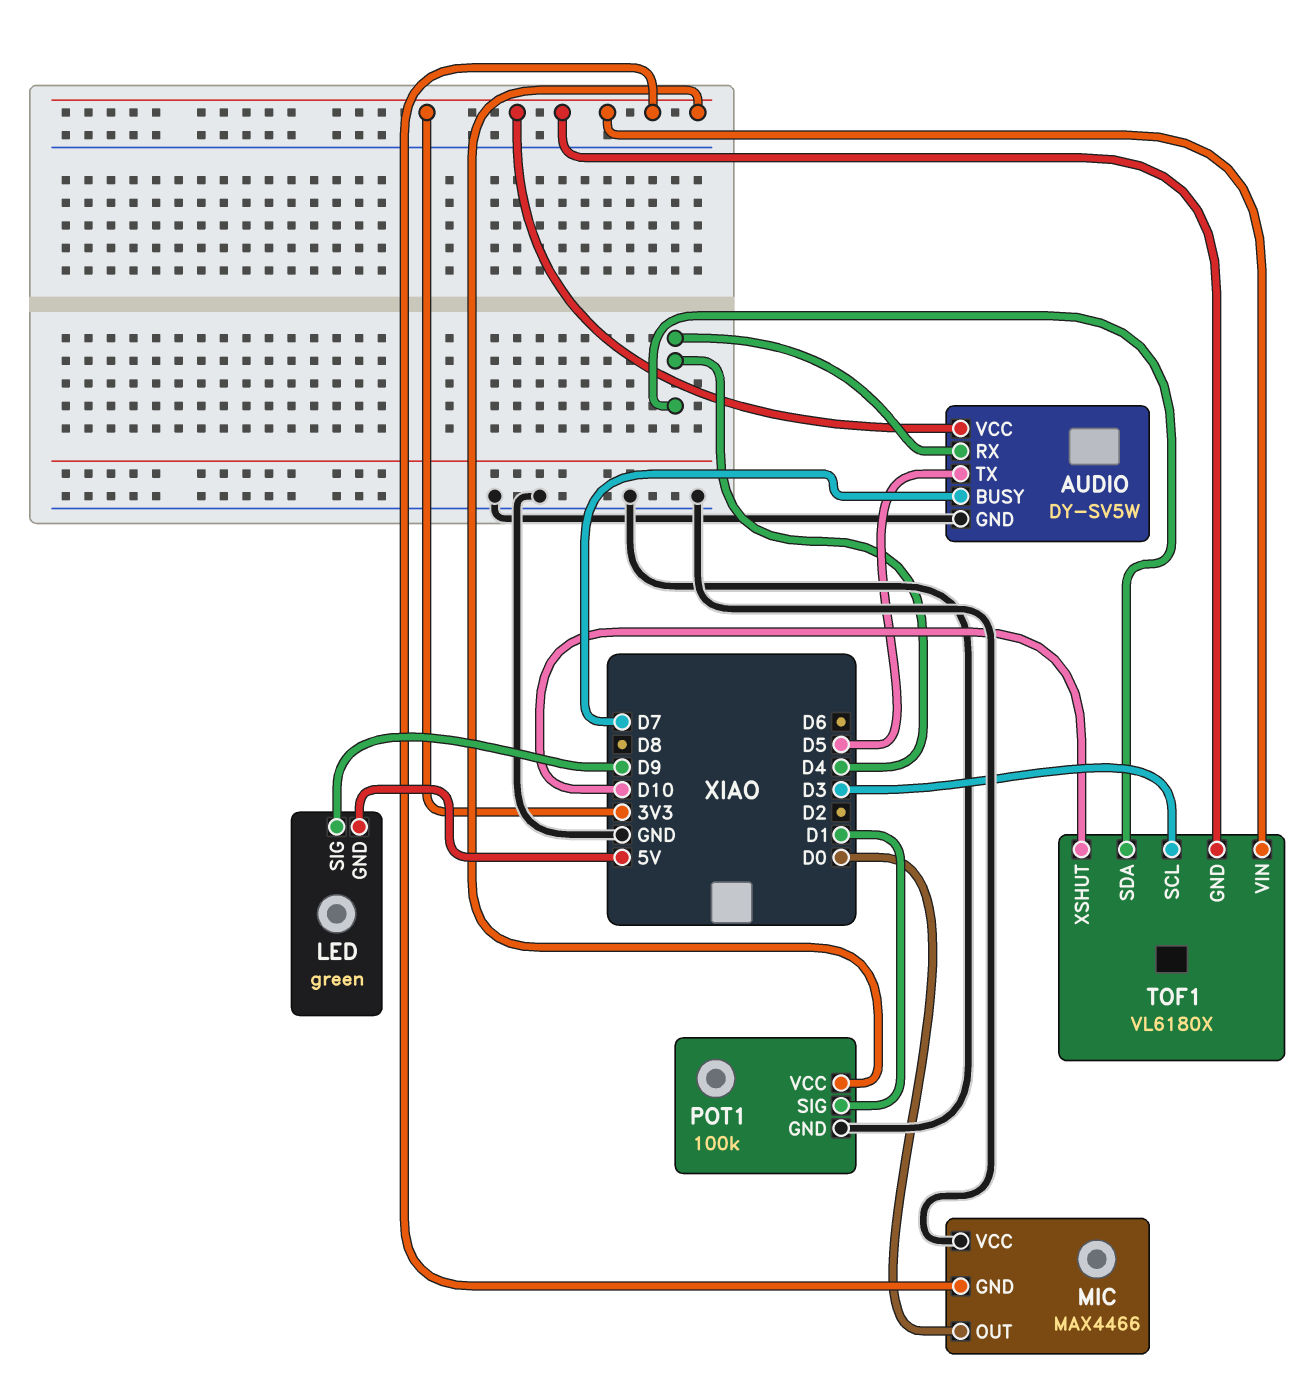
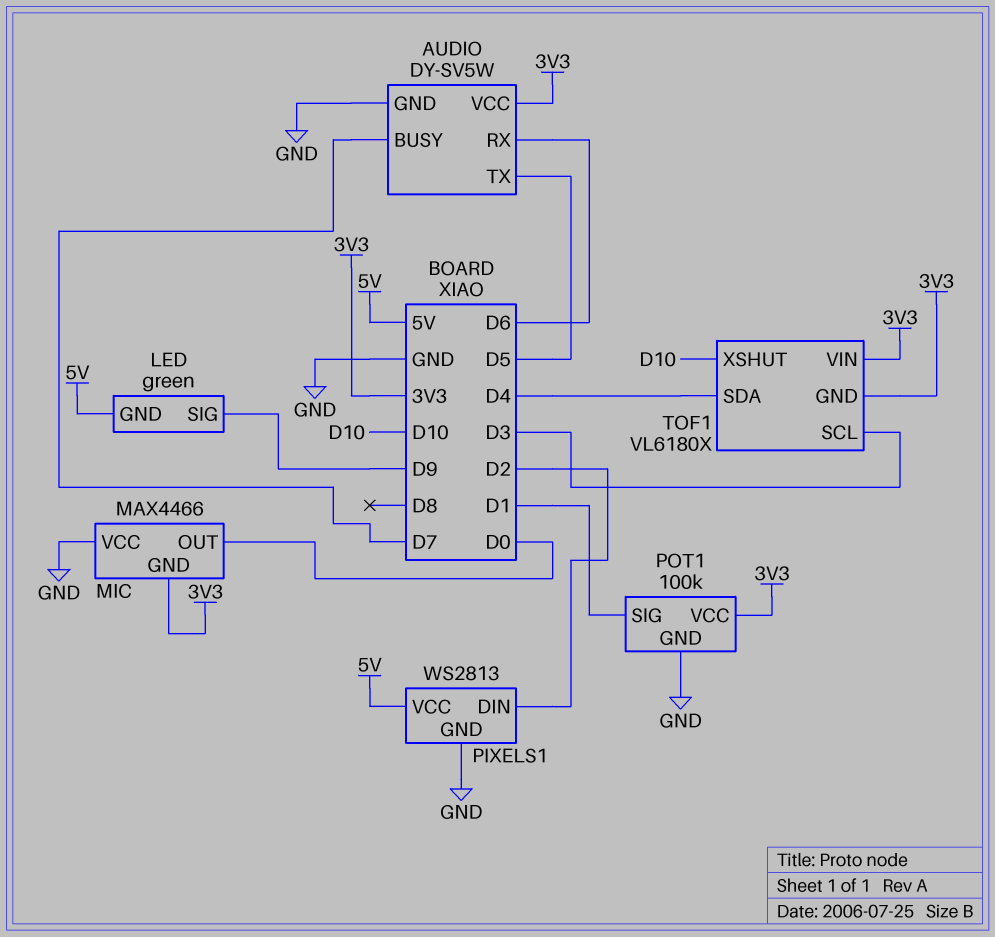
AUDIO pin RX: D4 -> D6
PIXELS1: none -> WS2813
PIXELS1 pin DIN: none -> D2
PIXELS1 pin GND: none -> GND
PIXELS1 pin VCC: none -> 5V

